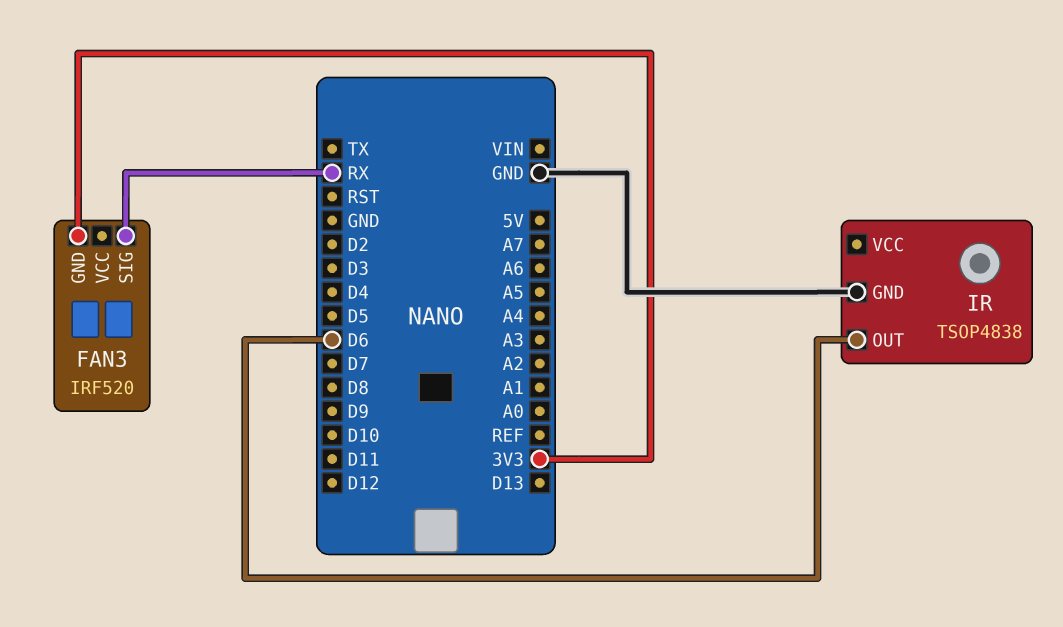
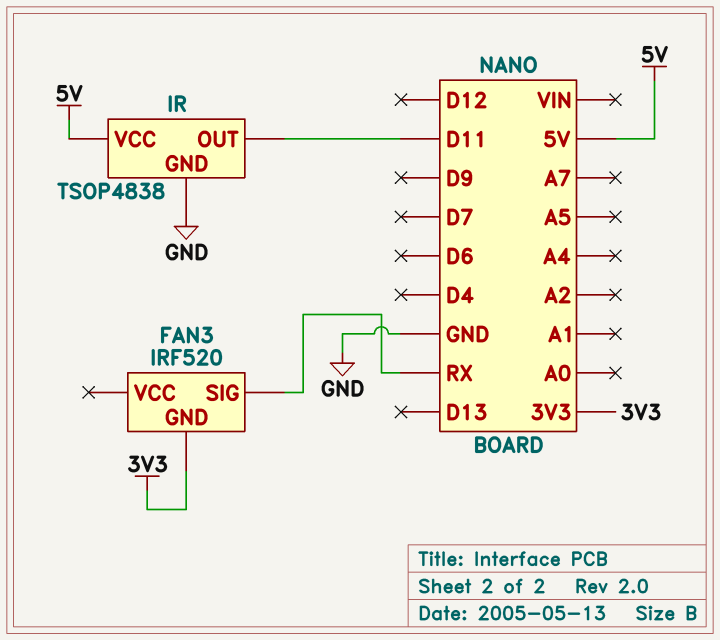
IR pin OUT: D6 -> D11
IR pin VCC: none -> 5V

